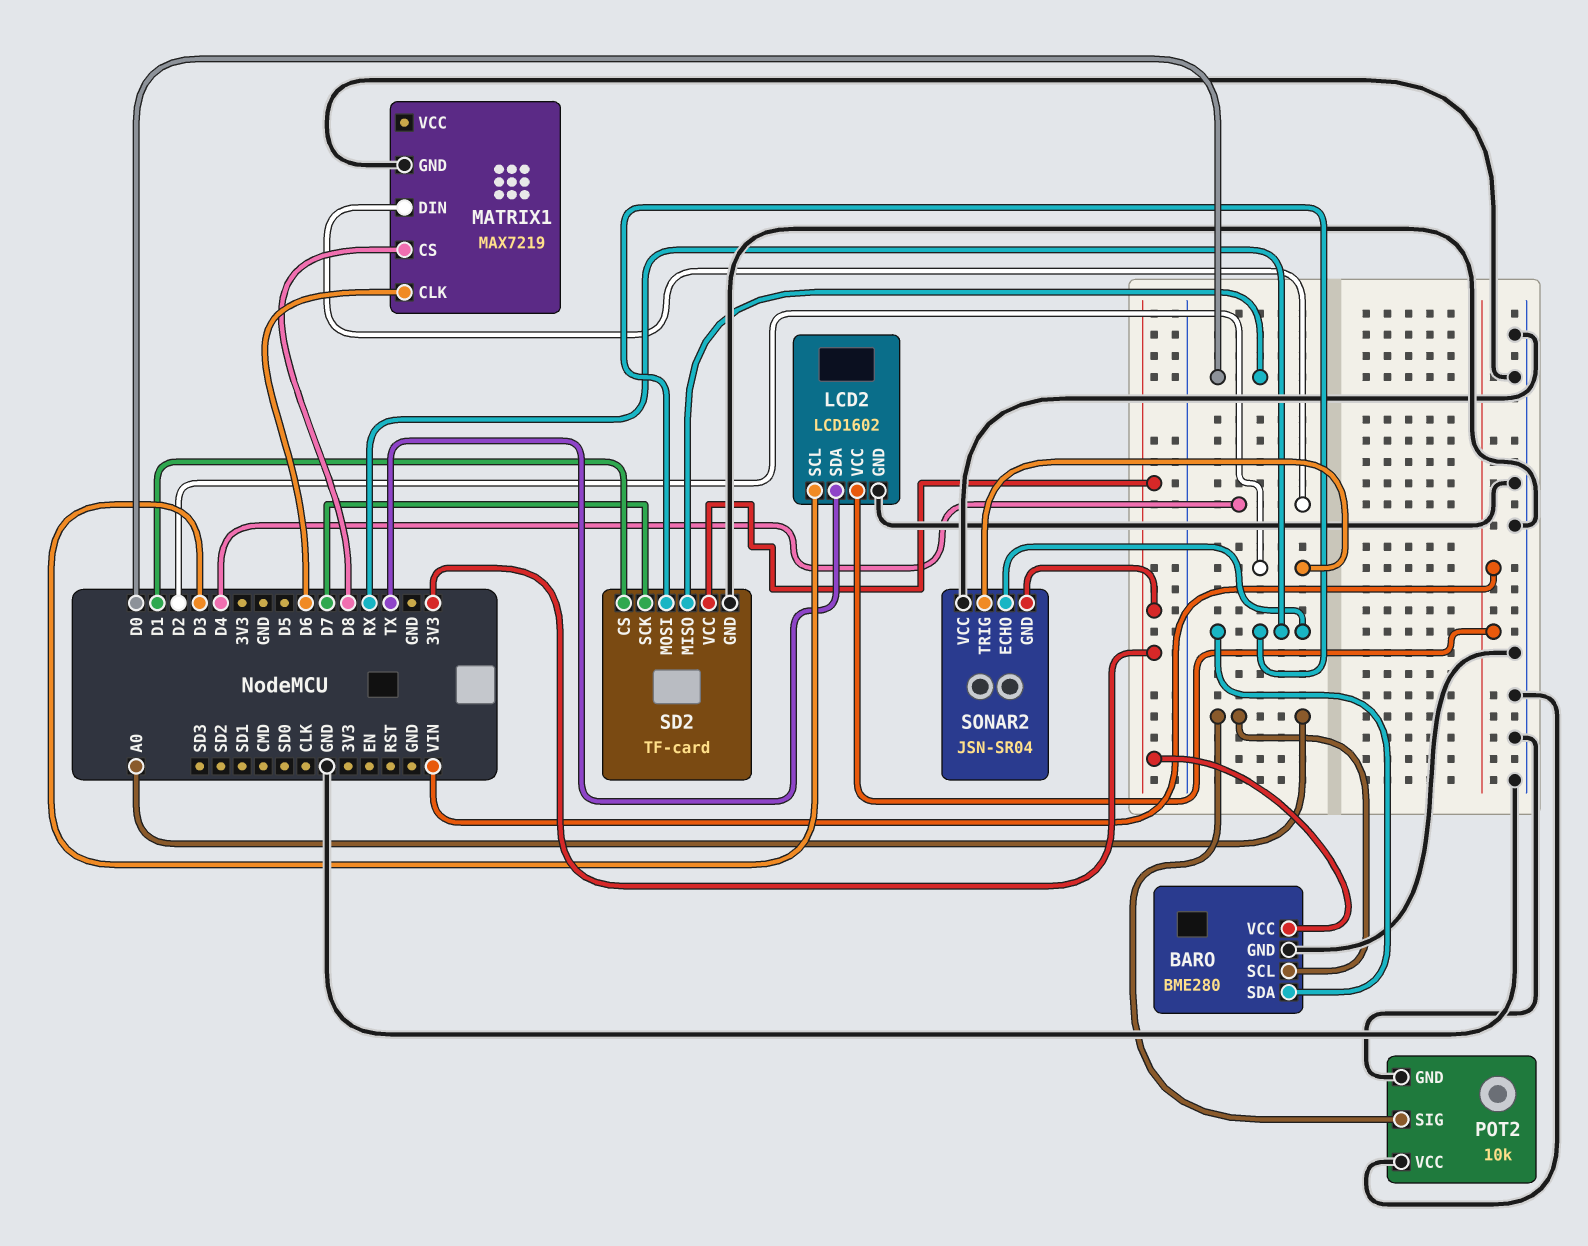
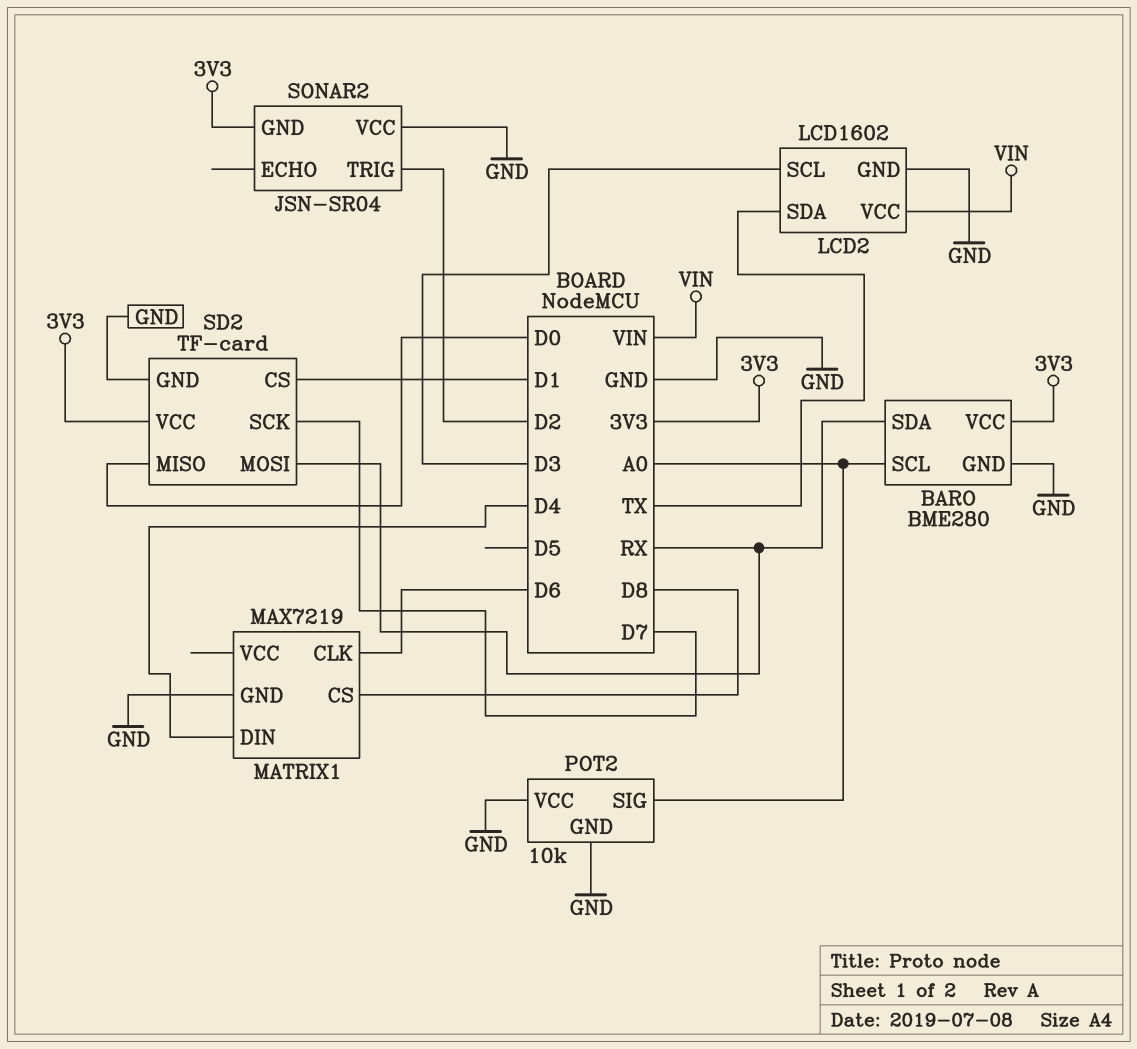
SONAR2 pin ECHO: RX -> none

